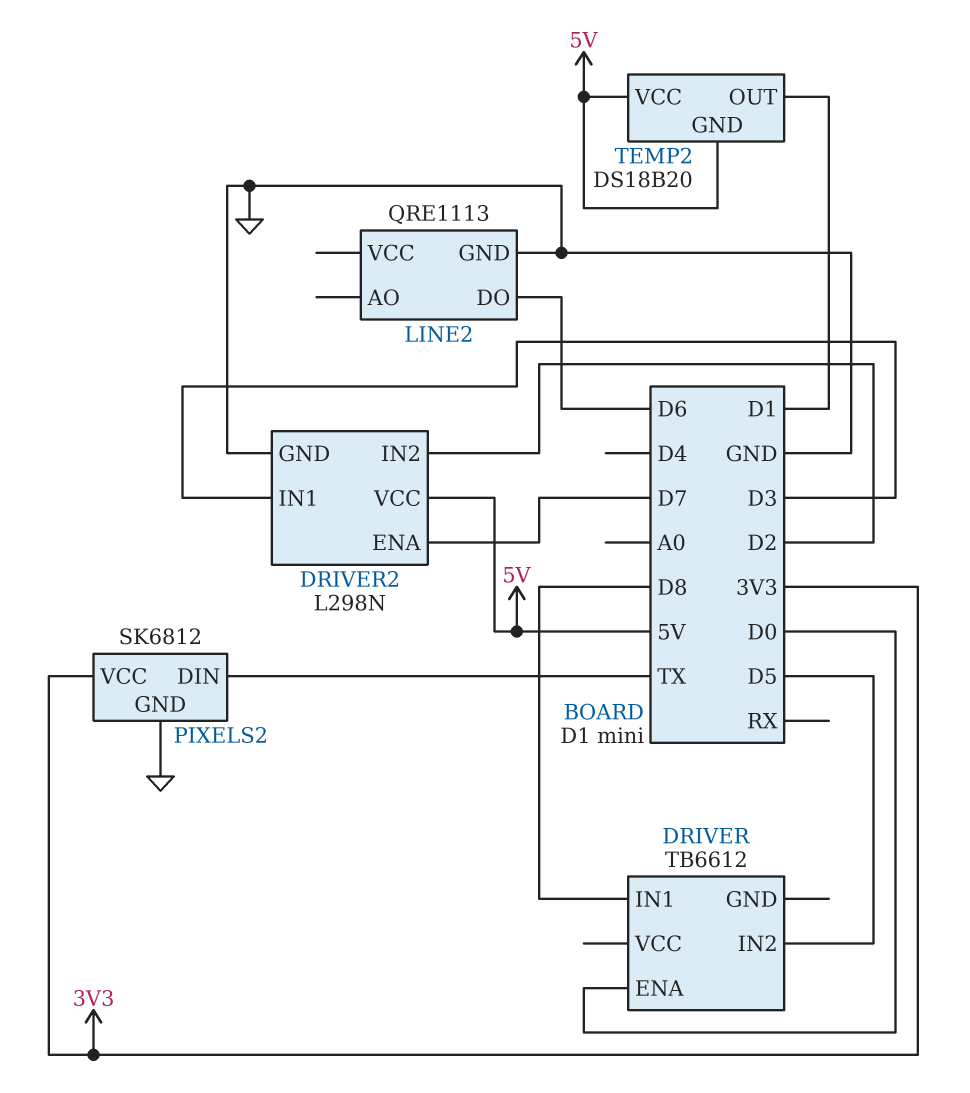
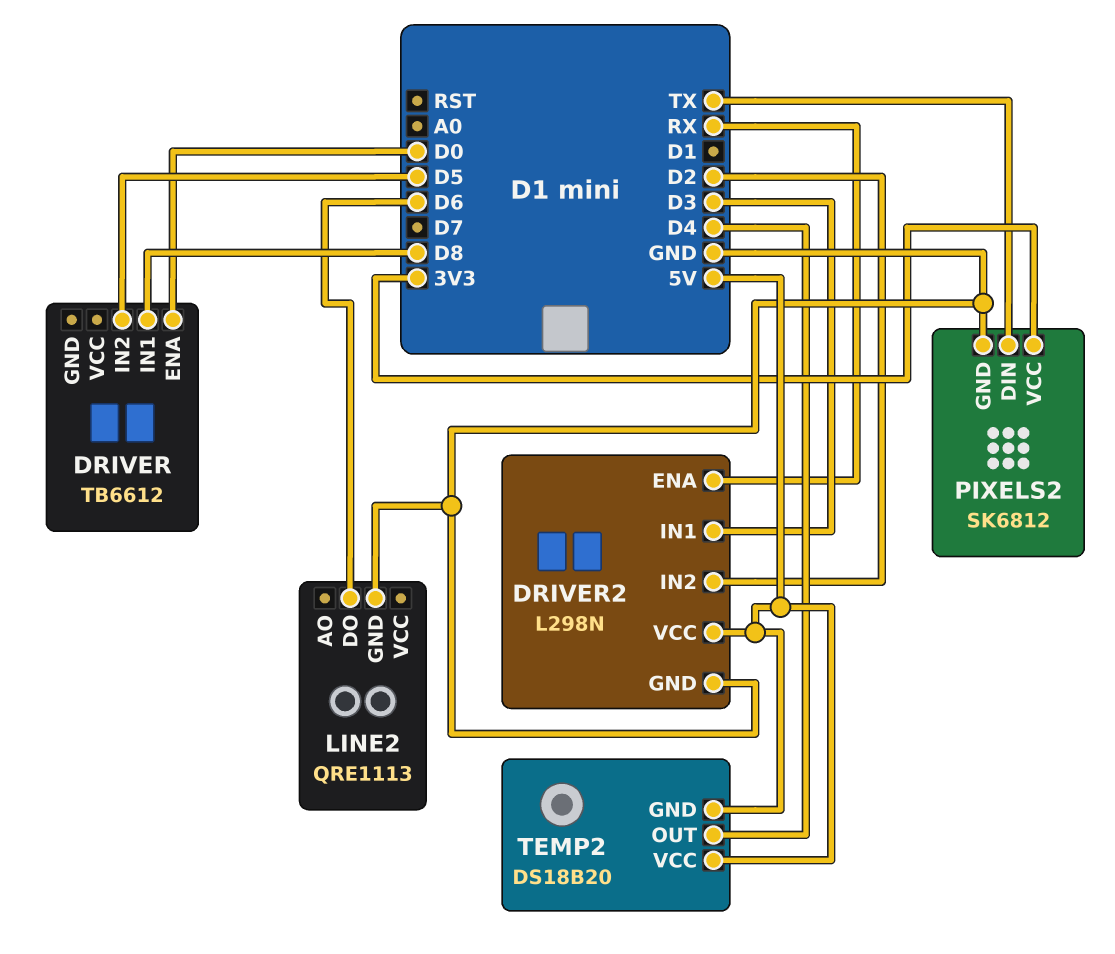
DRIVER2 pin ENA: D7 -> RX
TEMP2 pin OUT: D1 -> D4

